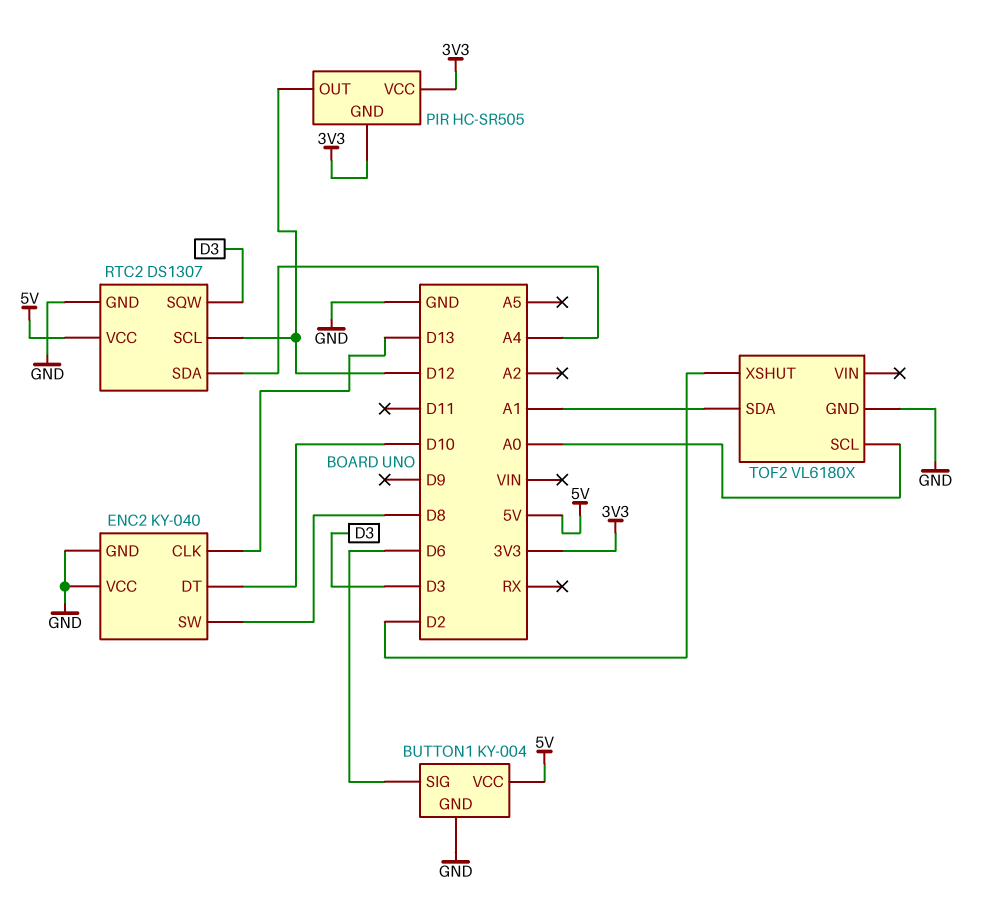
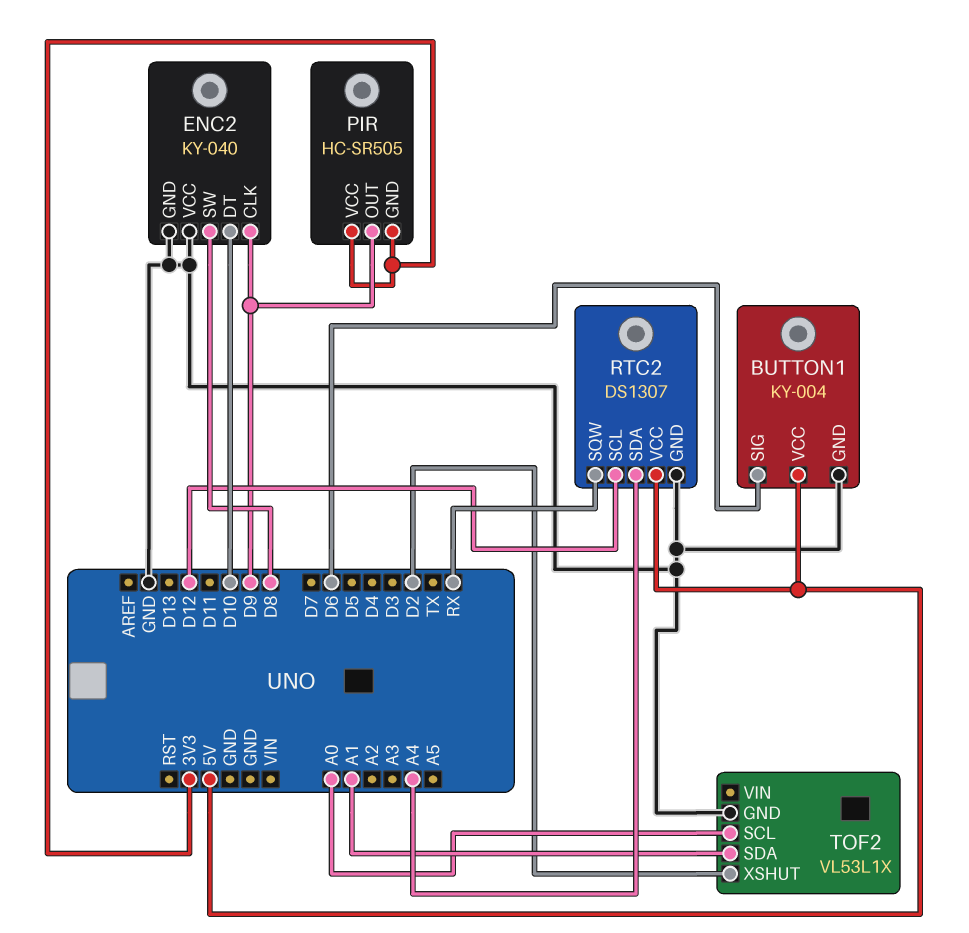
ENC2 pin CLK: D13 -> D9
PIR pin OUT: D12 -> D9
RTC2 pin SQW: D3 -> RX
TOF2: VL6180X -> VL53L1X

